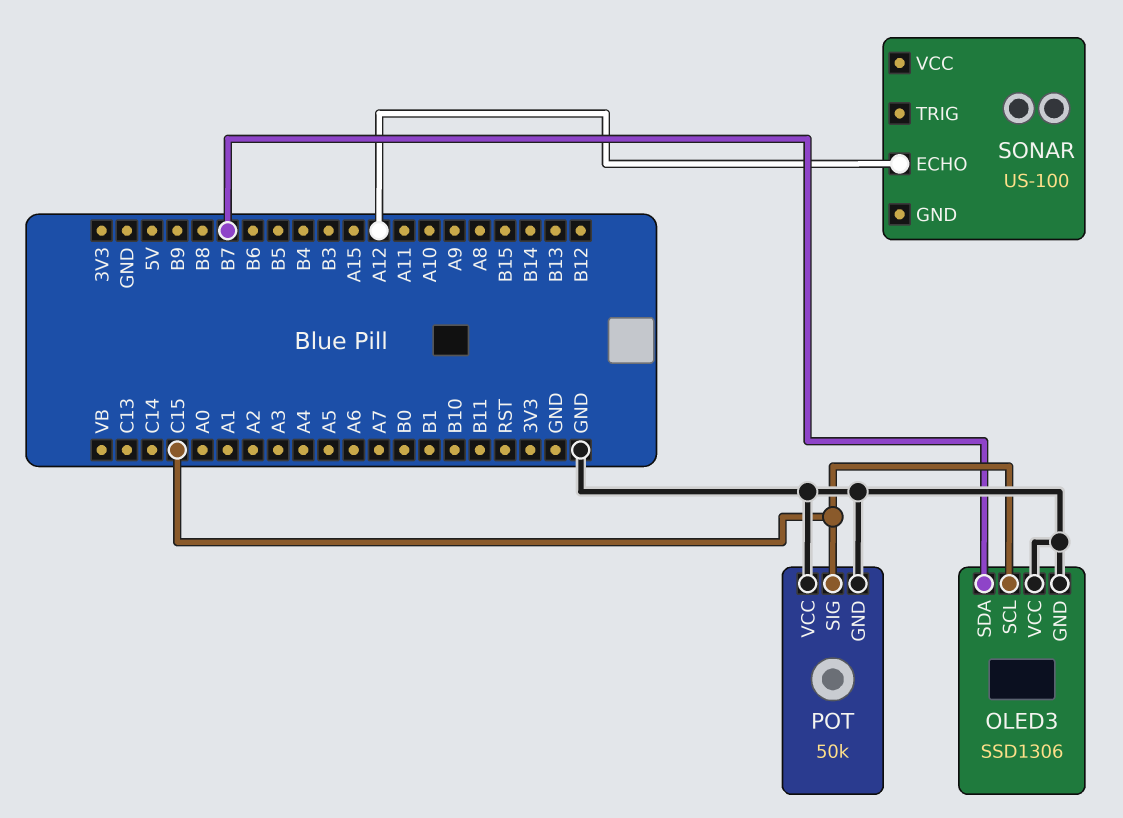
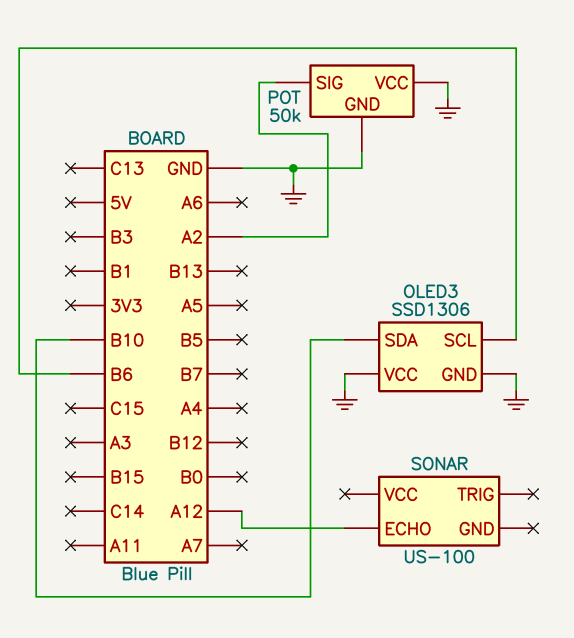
OLED3 pin SCL: C15 -> B6
OLED3 pin SDA: B7 -> B10
POT pin SIG: C15 -> A2

